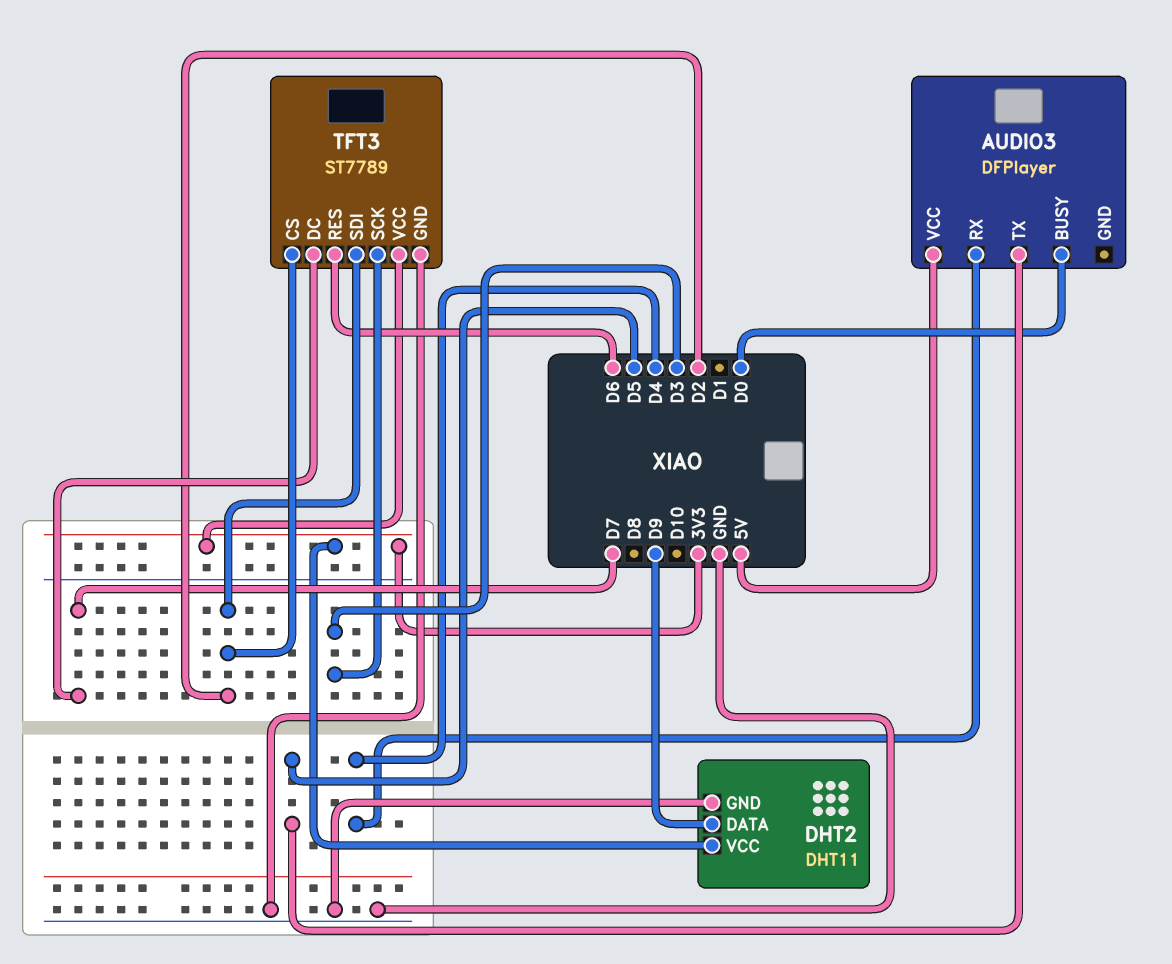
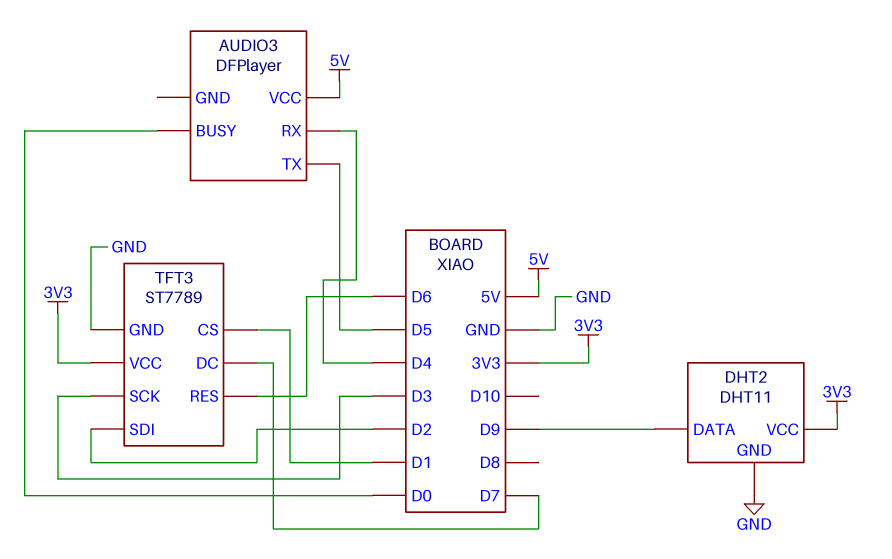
TFT3 pin CS: D2 -> D1

